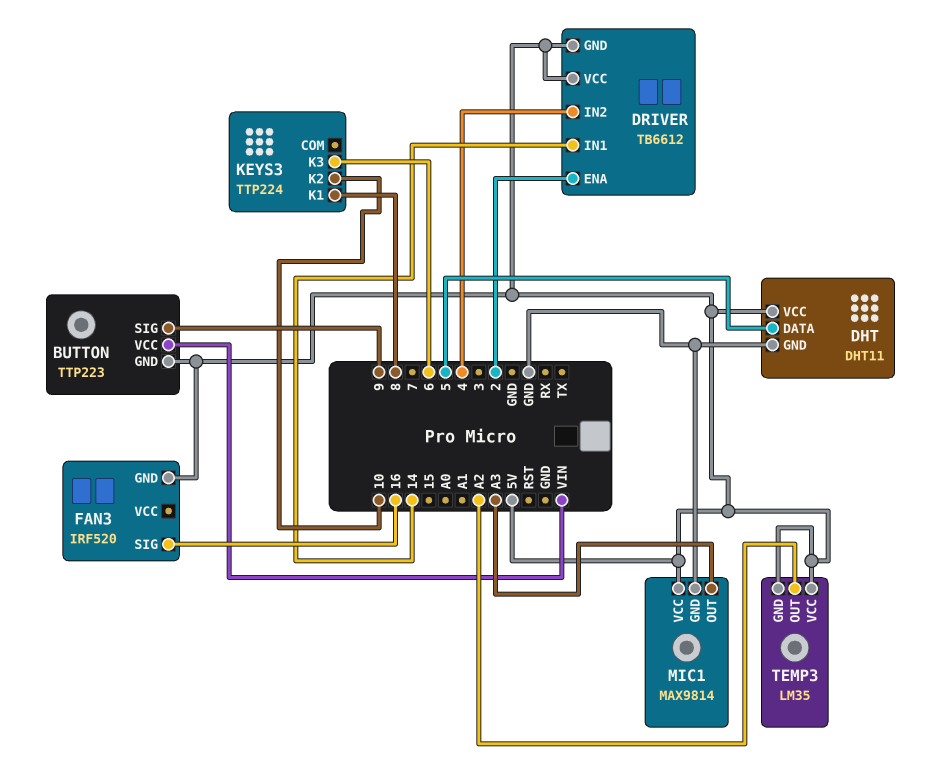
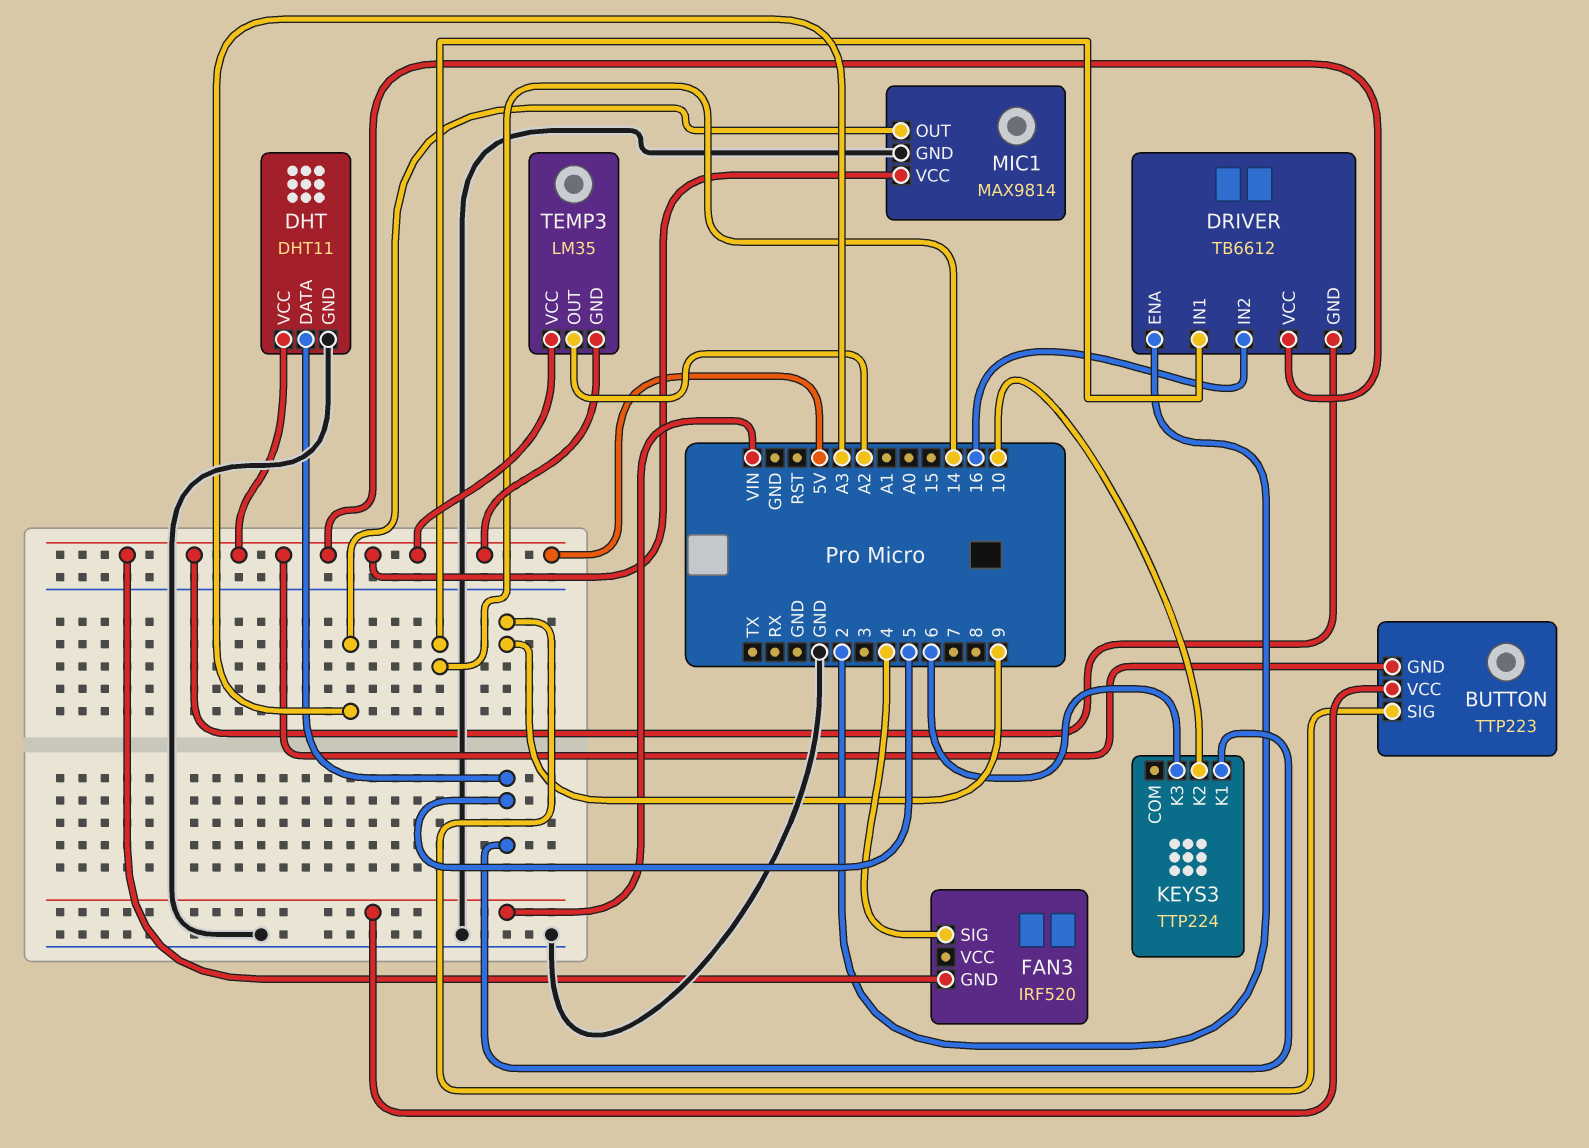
DRIVER pin IN2: 4 -> 16
FAN3 pin SIG: 16 -> 4
KEYS3 pin K1: 8 -> 5

